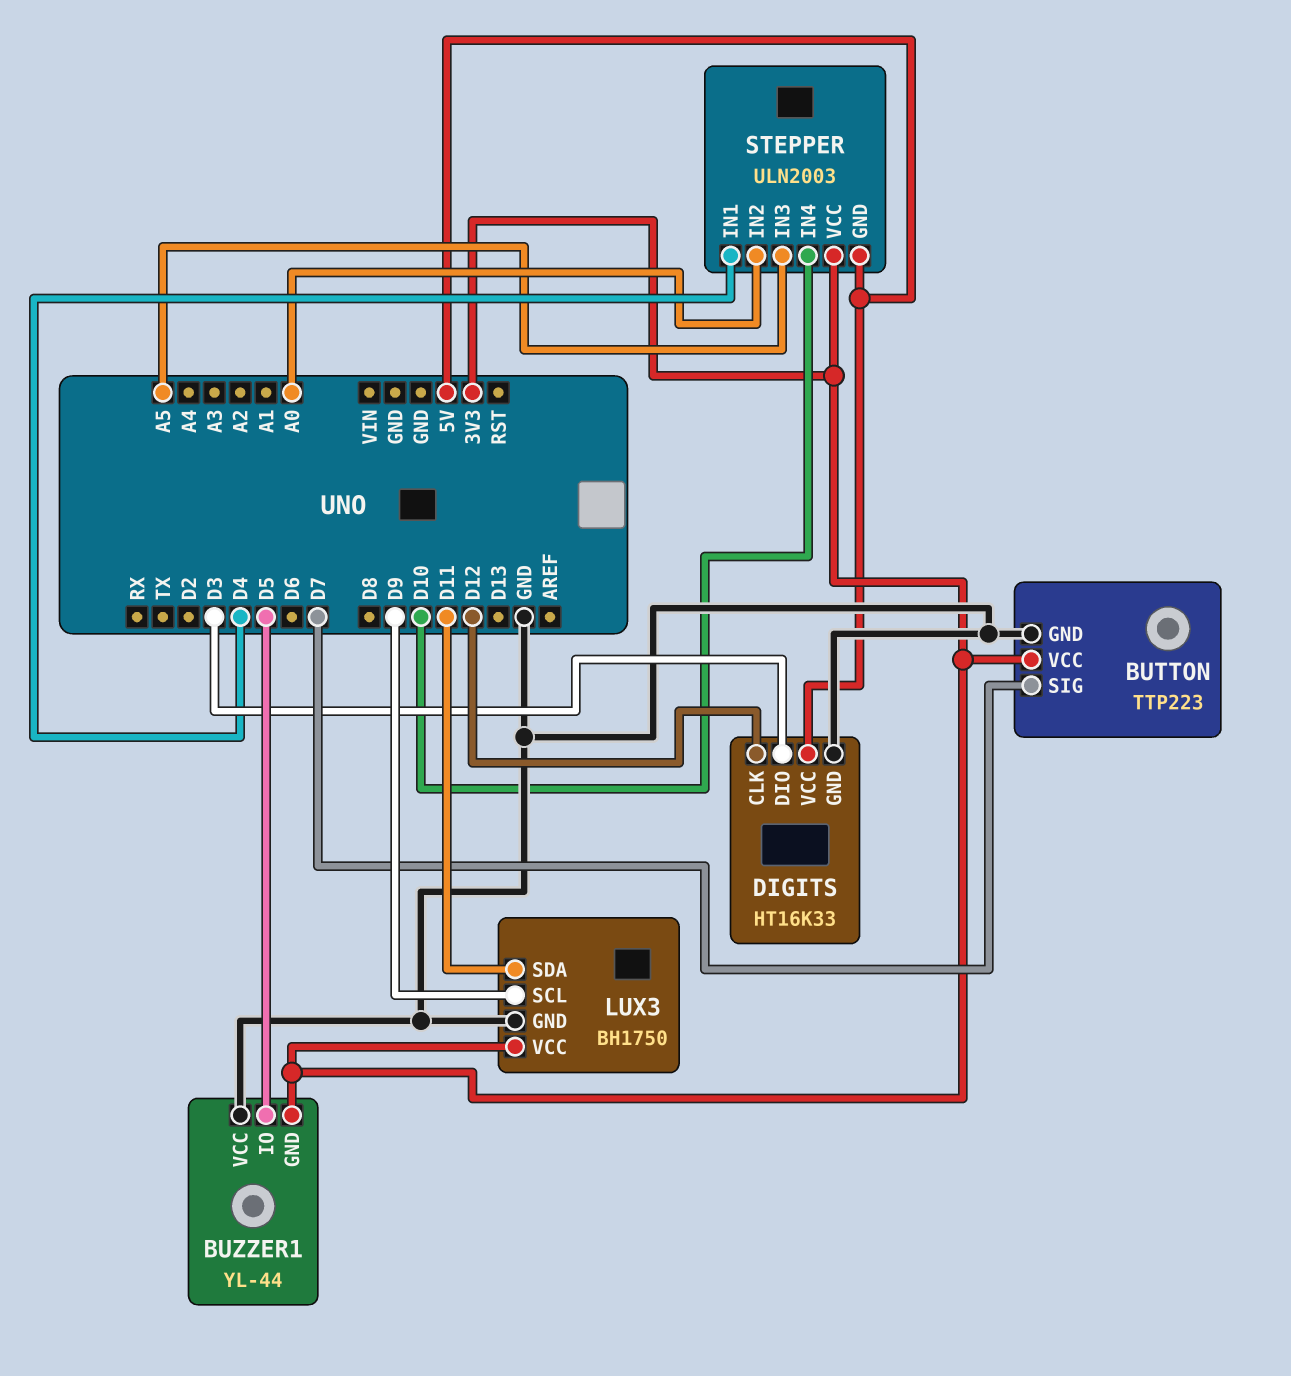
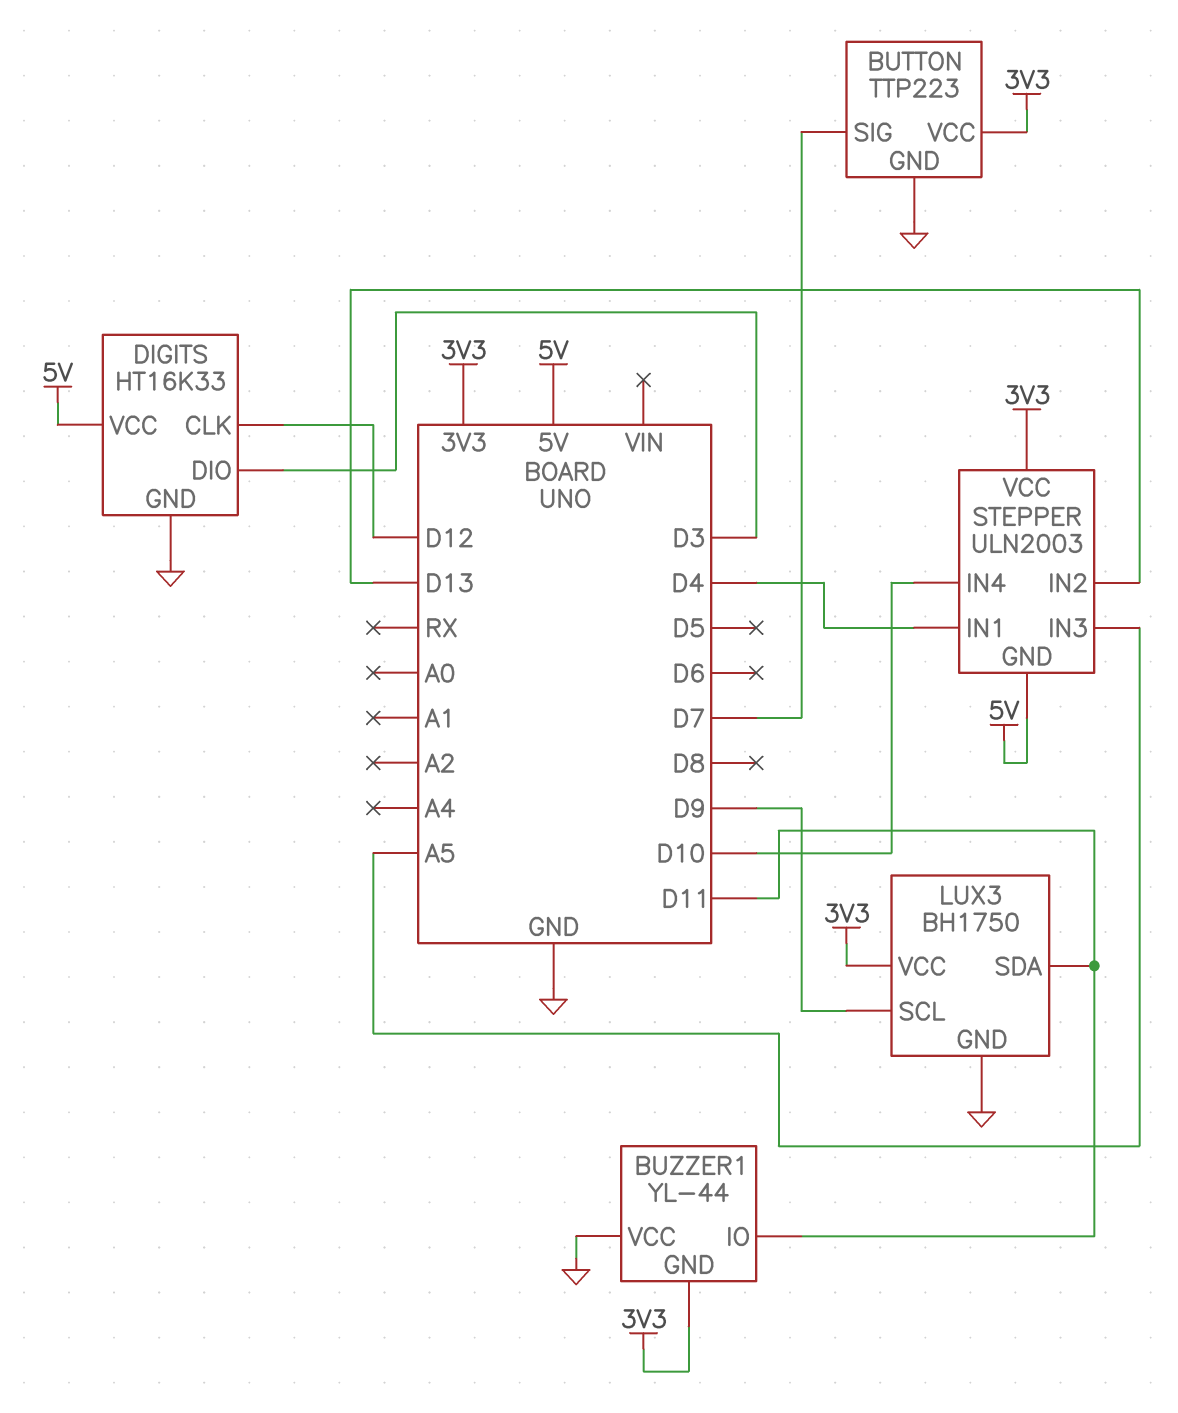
BUZZER1 pin IO: D5 -> D11
STEPPER pin IN2: A0 -> D13

